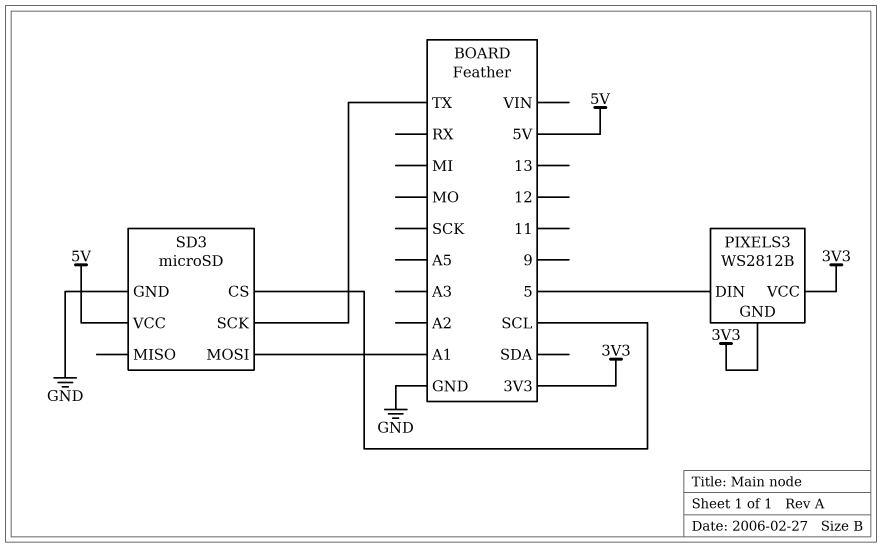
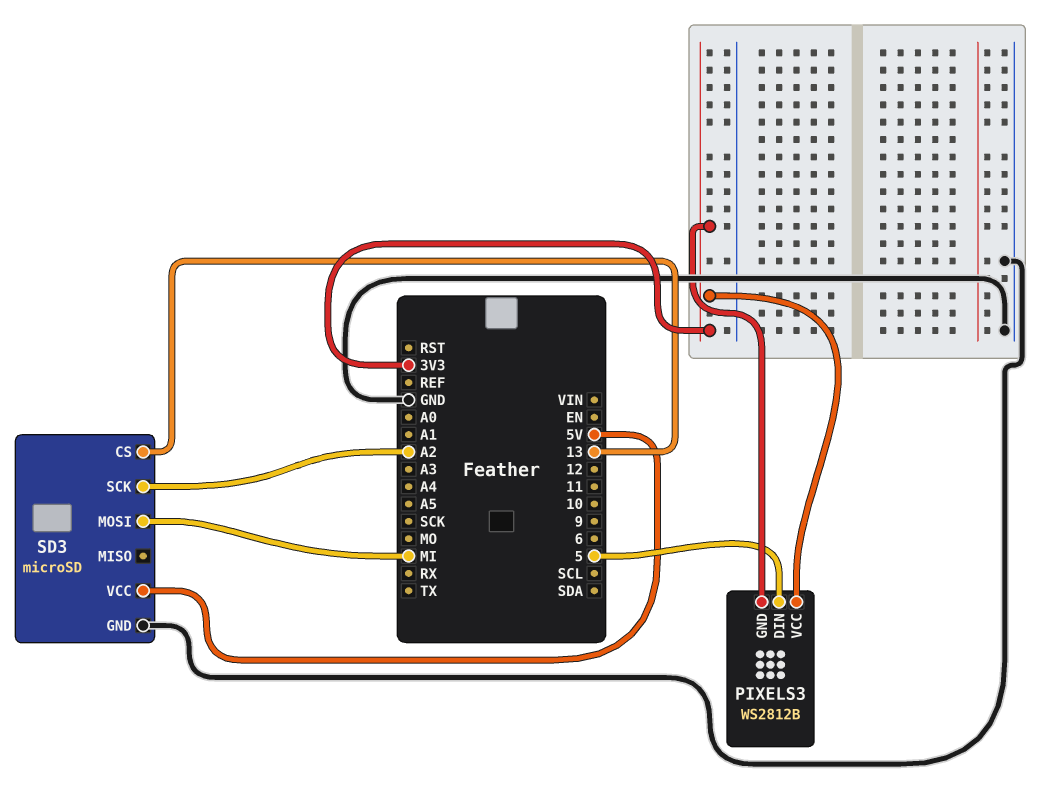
SD3 pin CS: SCL -> 13
SD3 pin MOSI: A1 -> MI
SD3 pin SCK: TX -> A2

